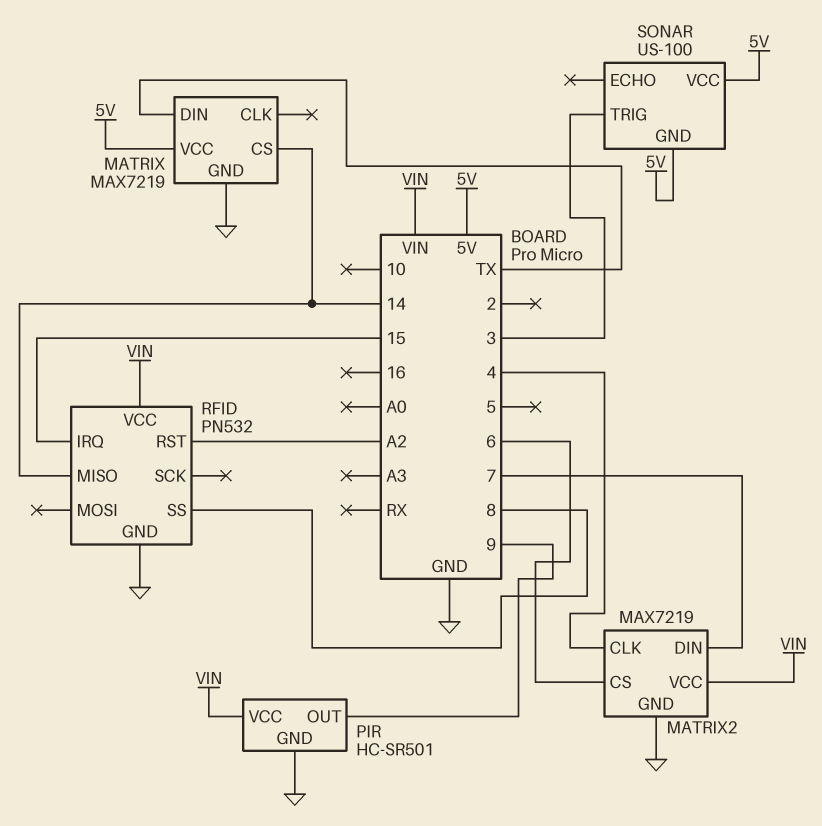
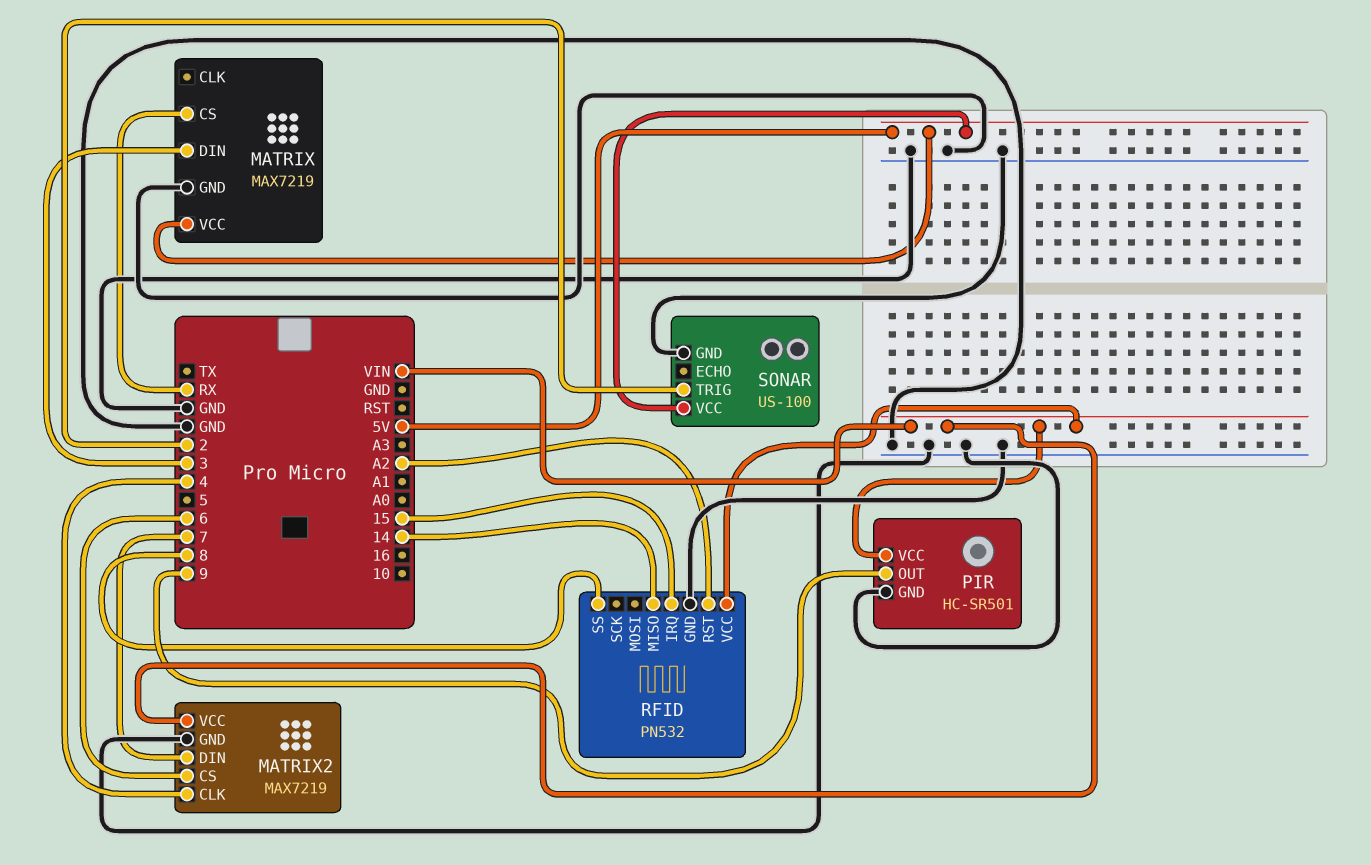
MATRIX pin CS: 14 -> RX
MATRIX pin DIN: TX -> 3
SONAR pin GND: 5V -> GND
SONAR pin TRIG: 3 -> 2

